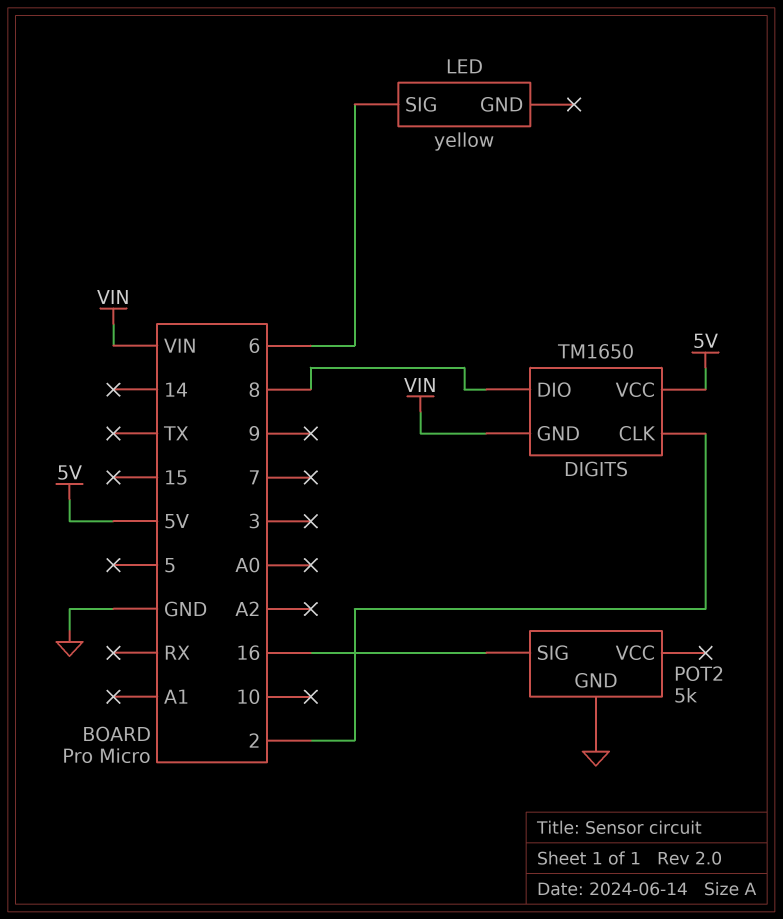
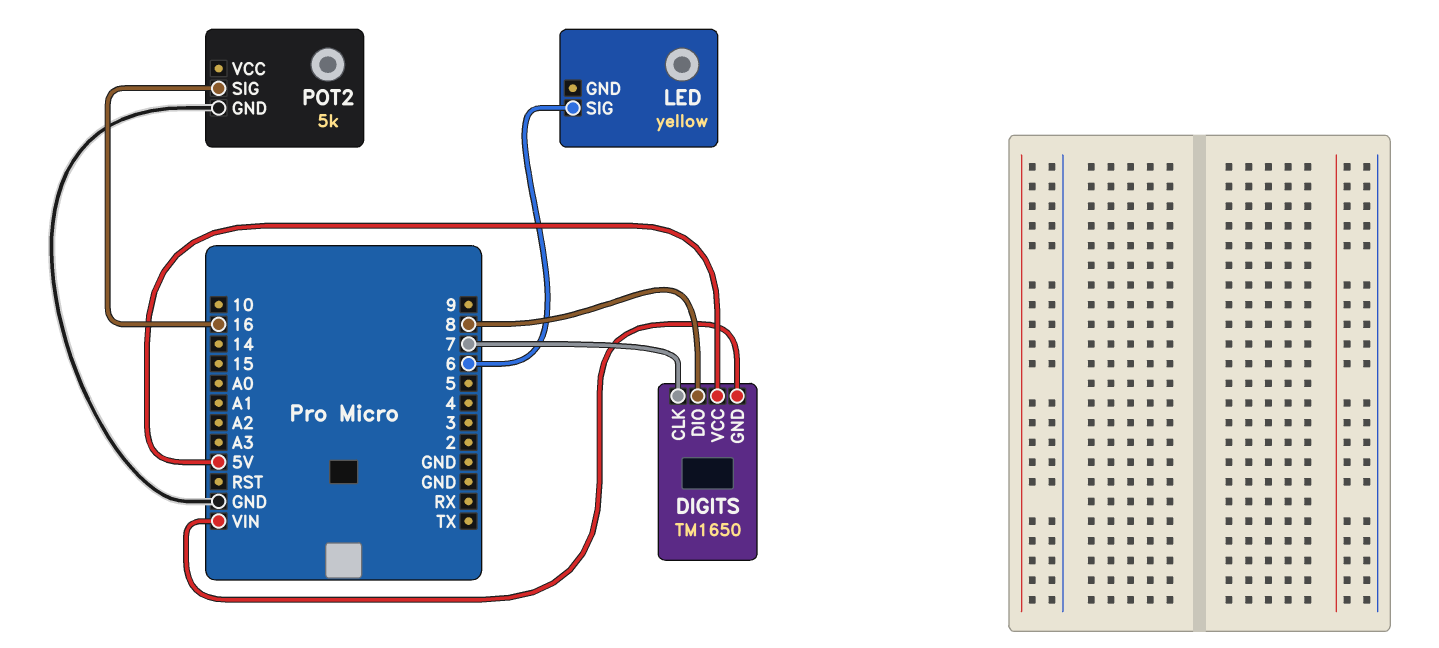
DIGITS pin CLK: 2 -> 7

